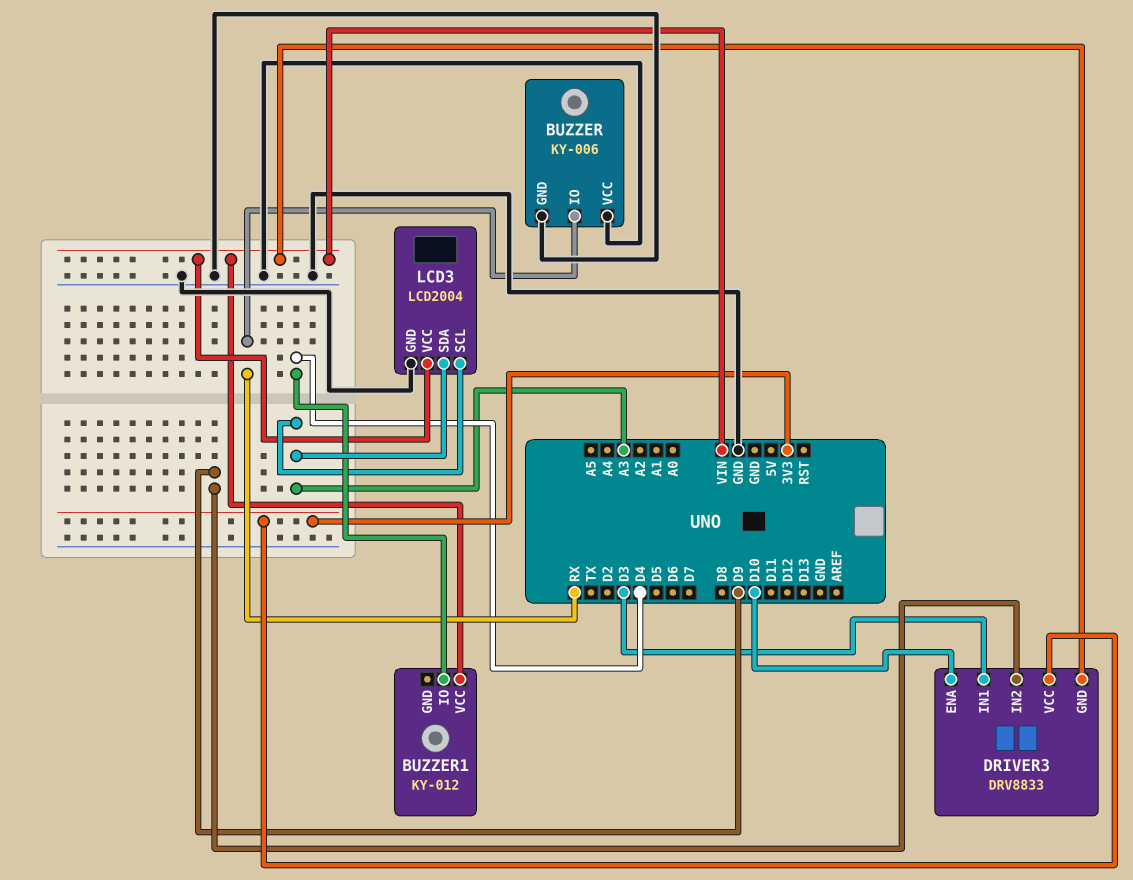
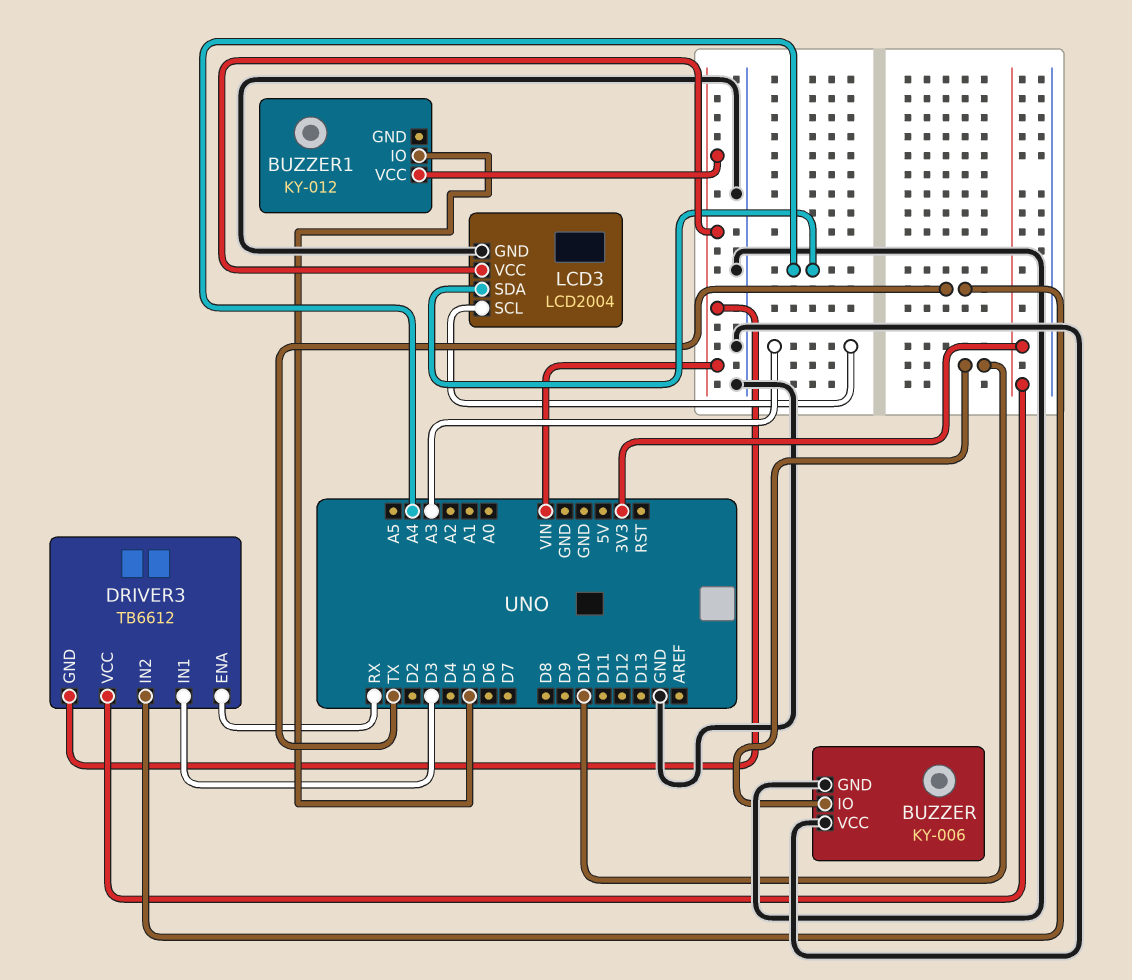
BUZZER pin IO: RX -> D10
BUZZER1 pin IO: D4 -> D5
DRIVER3: DRV8833 -> TB6612
DRIVER3 pin ENA: D10 -> RX
DRIVER3 pin IN2: D9 -> TX
LCD3 pin SDA: A3 -> A4

